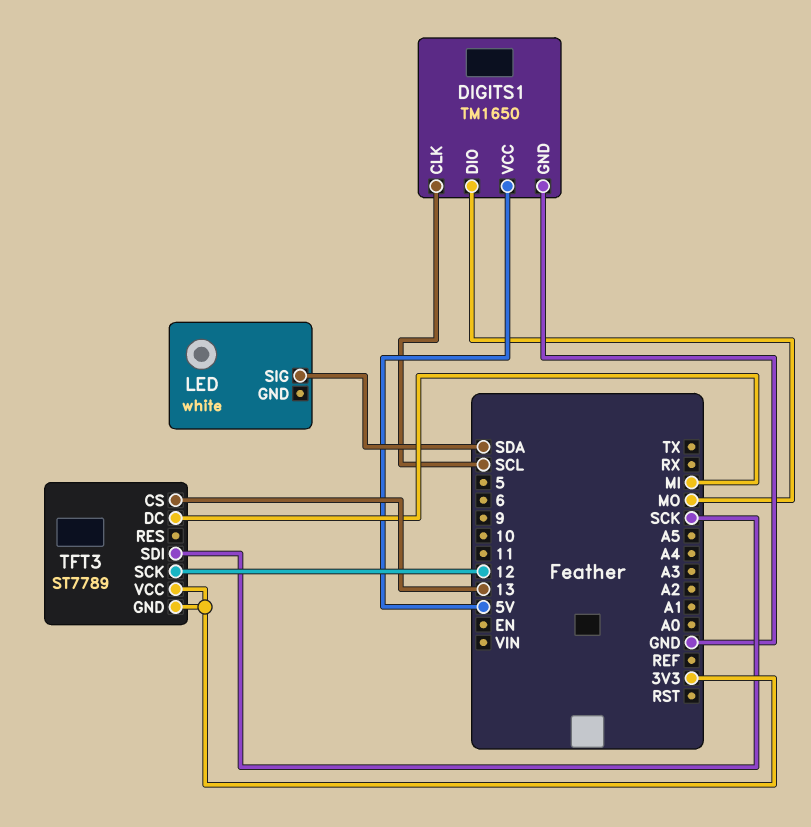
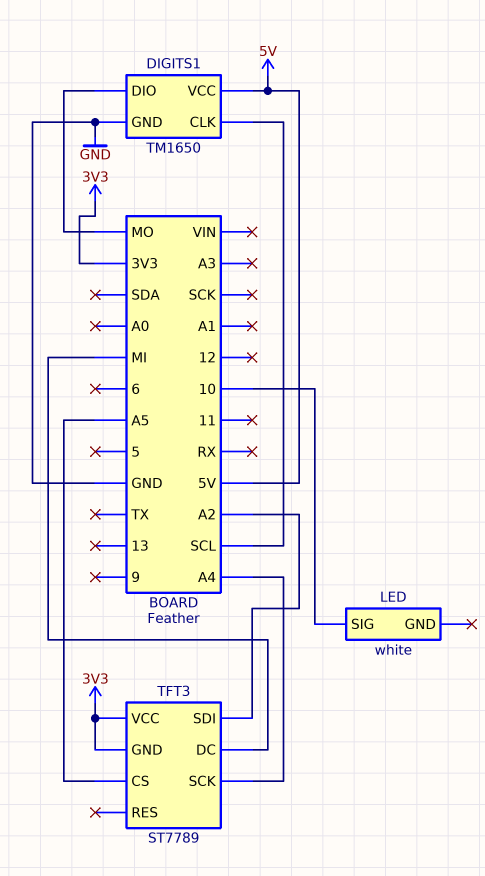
LED pin SIG: SDA -> 10
TFT3 pin CS: 13 -> A5
TFT3 pin SCK: 12 -> A4
TFT3 pin SDI: SCK -> A2

